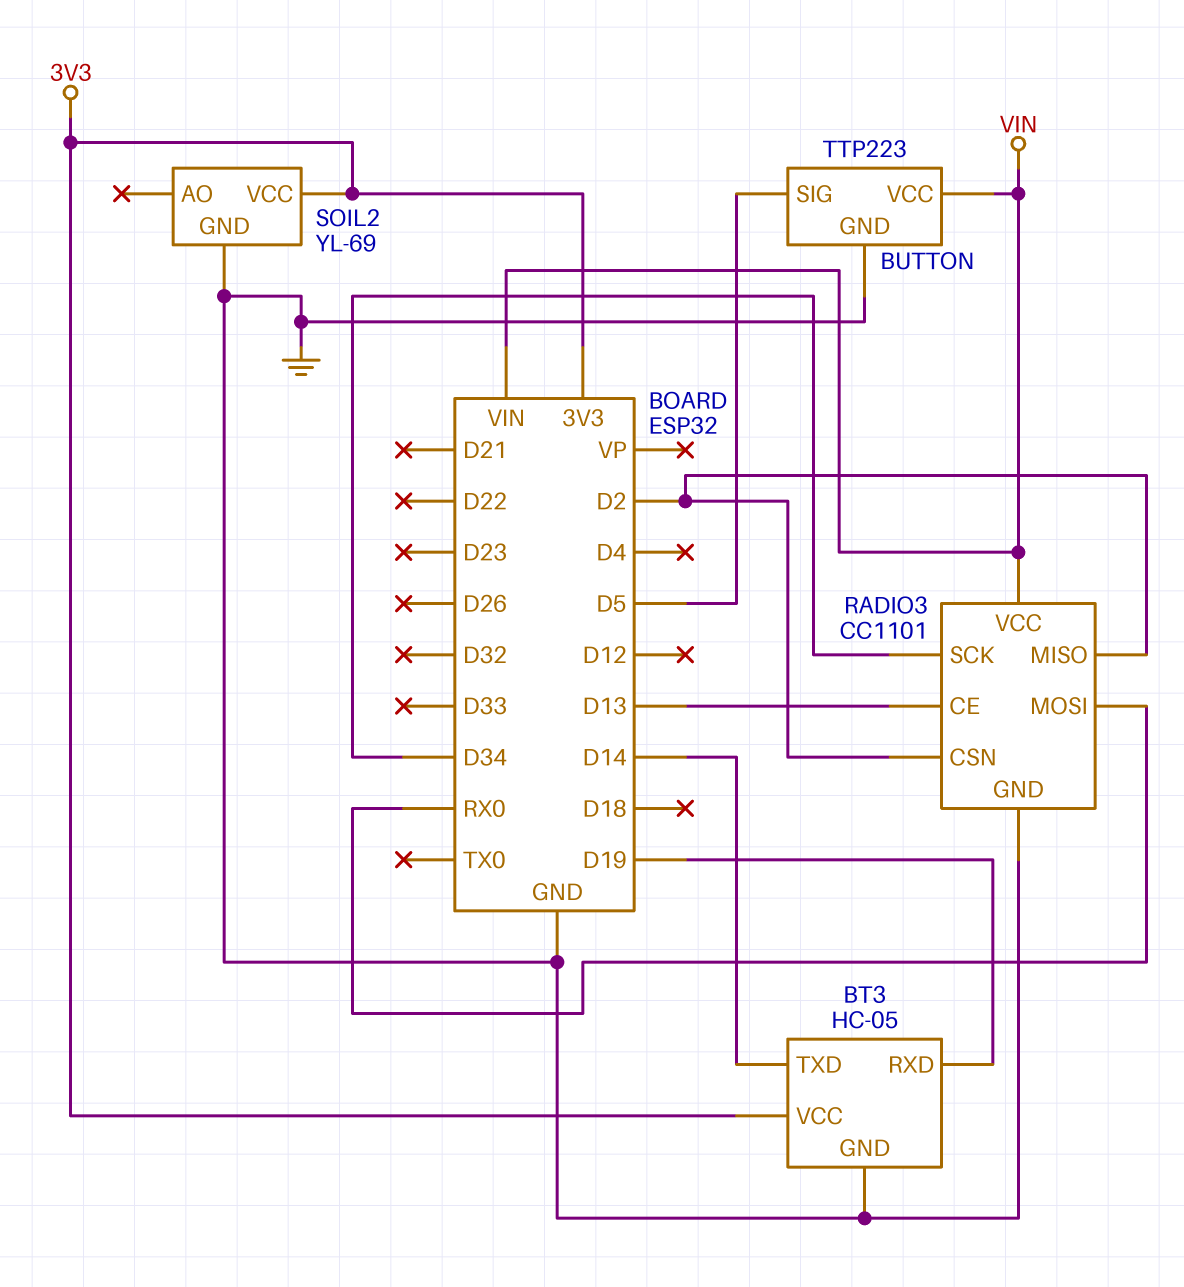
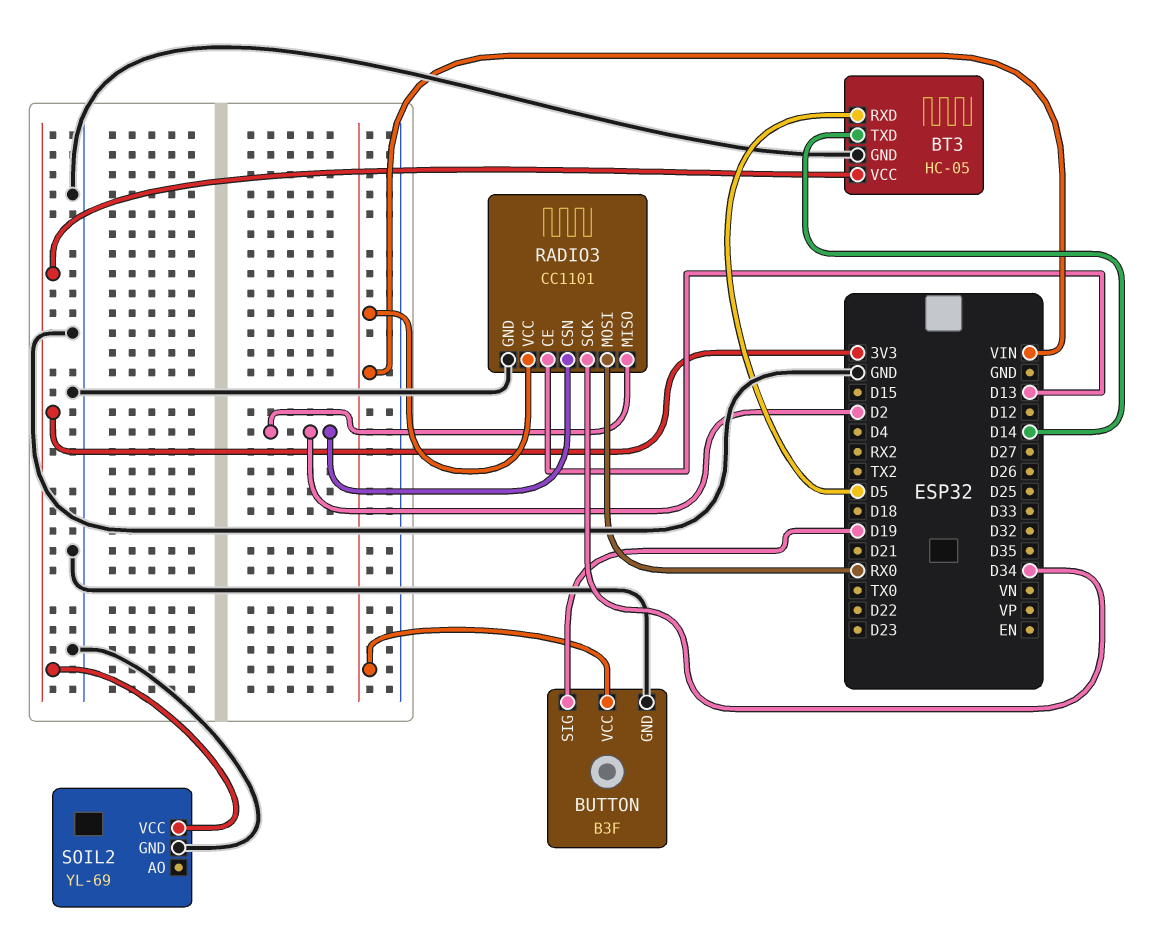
BT3 pin RXD: D19 -> D5
BUTTON: TTP223 -> B3F
BUTTON pin SIG: D5 -> D19

